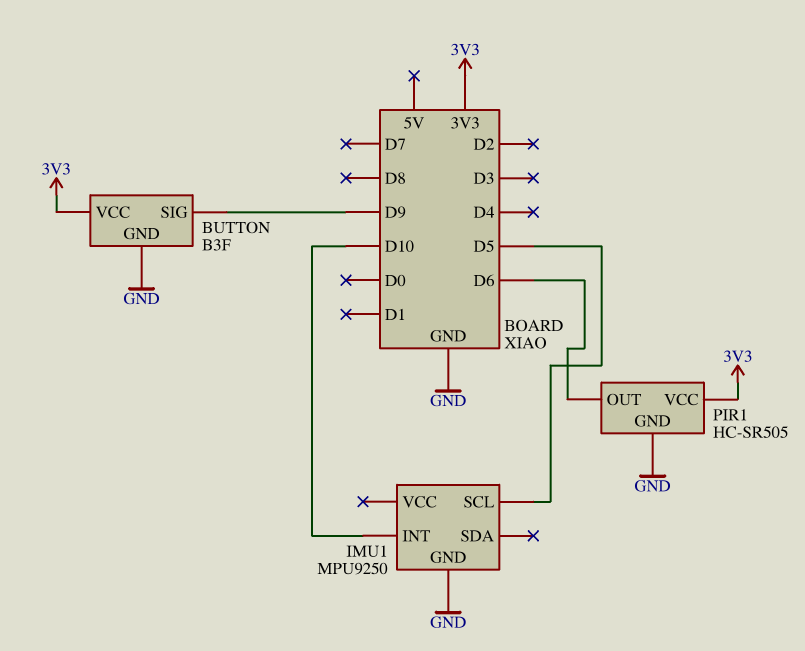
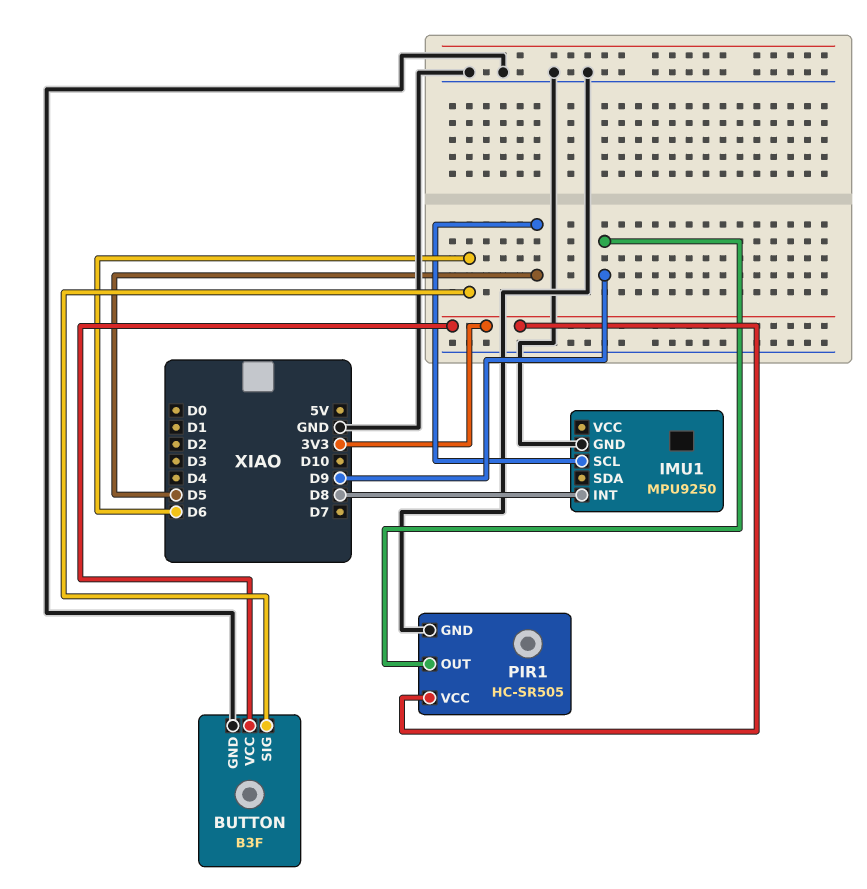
BUTTON pin SIG: D9 -> D6
IMU1 pin INT: D10 -> D8
PIR1 pin OUT: D6 -> D9

